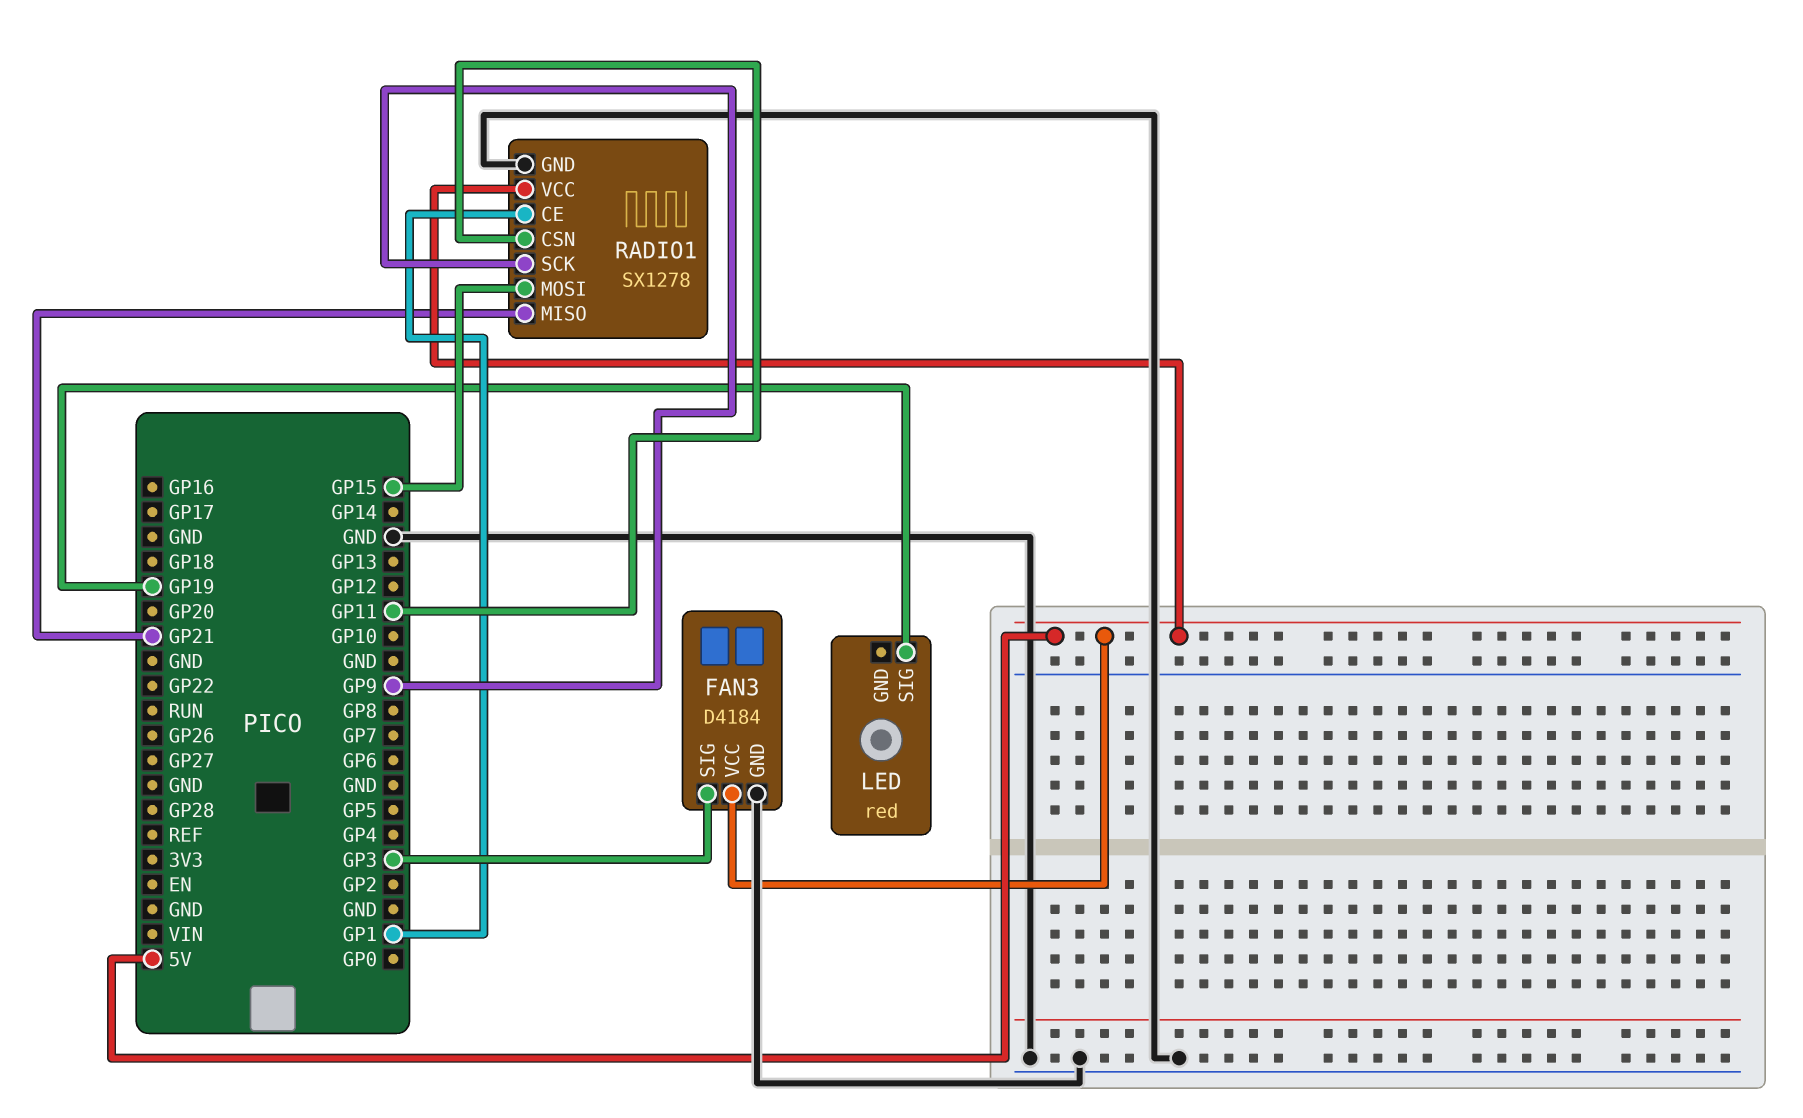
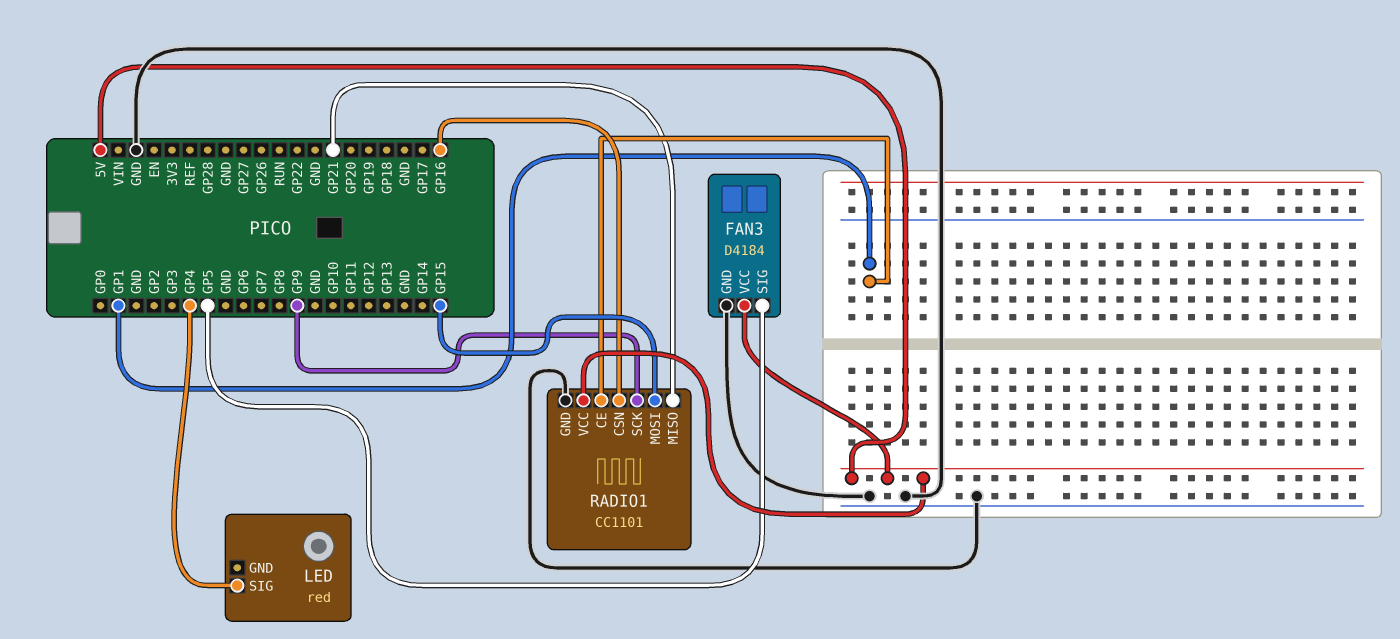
FAN3 pin SIG: GP3 -> GP5
LED pin SIG: GP19 -> GP4
RADIO1: SX1278 -> CC1101
RADIO1 pin CSN: GP11 -> GP16

